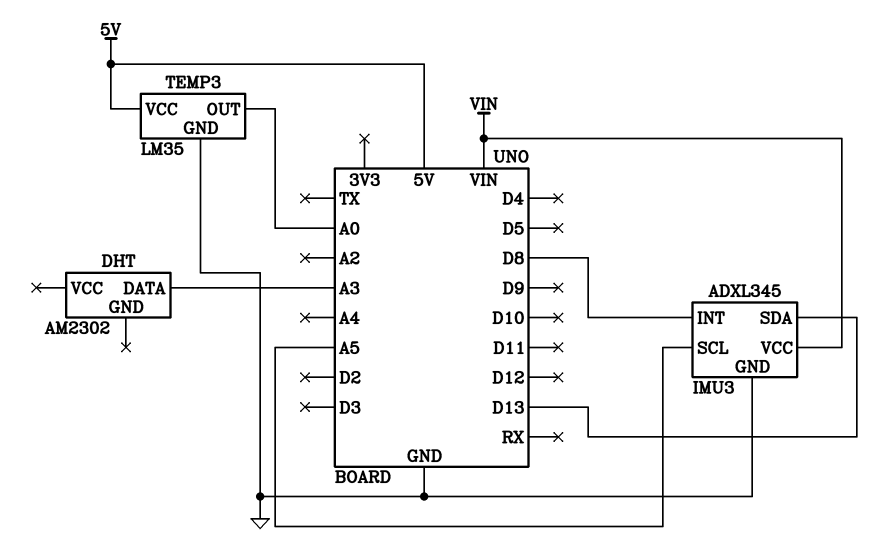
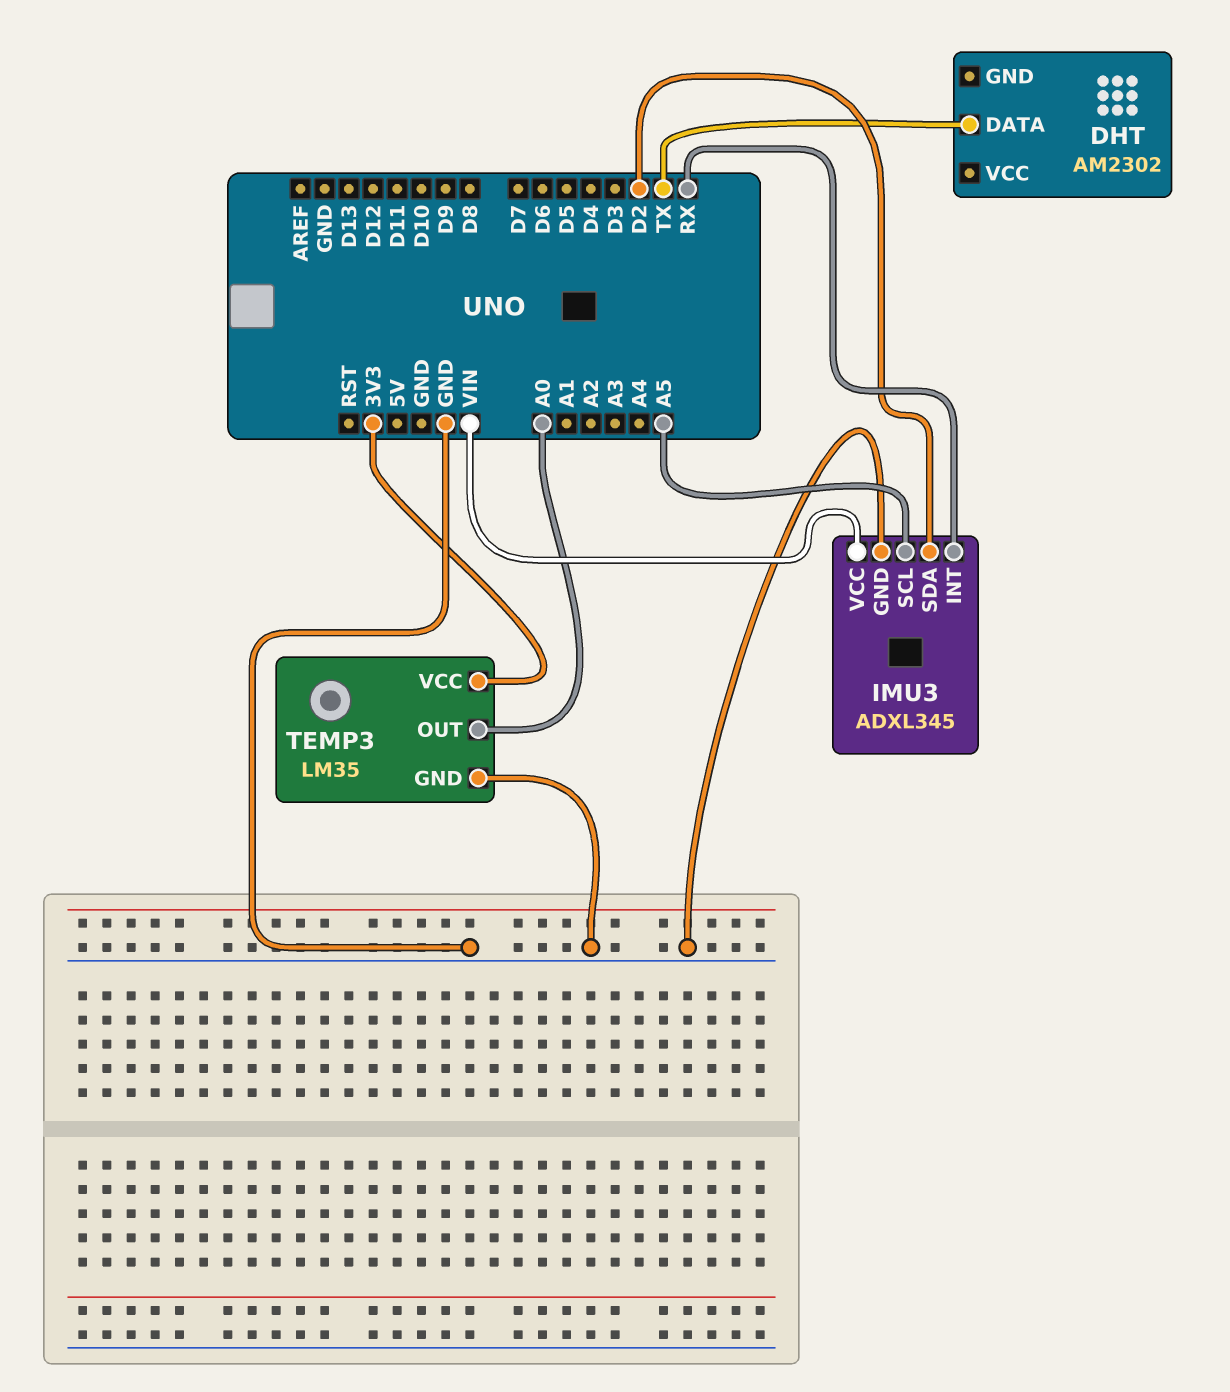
DHT pin DATA: A3 -> TX
IMU3 pin INT: D8 -> RX
IMU3 pin SDA: D13 -> D2
TEMP3 pin VCC: 5V -> 3V3

